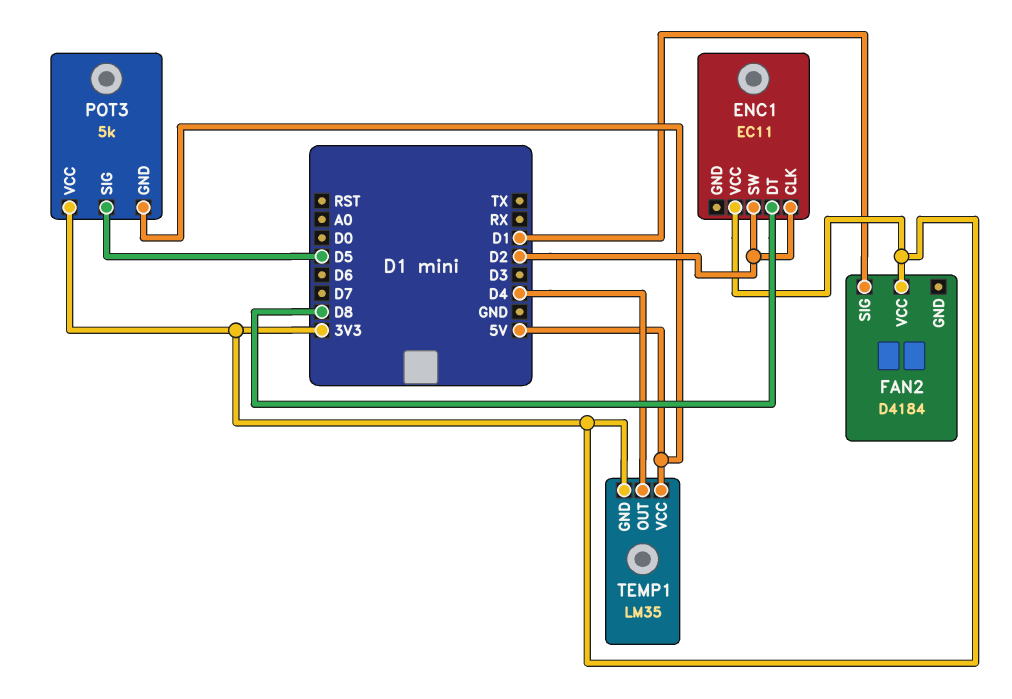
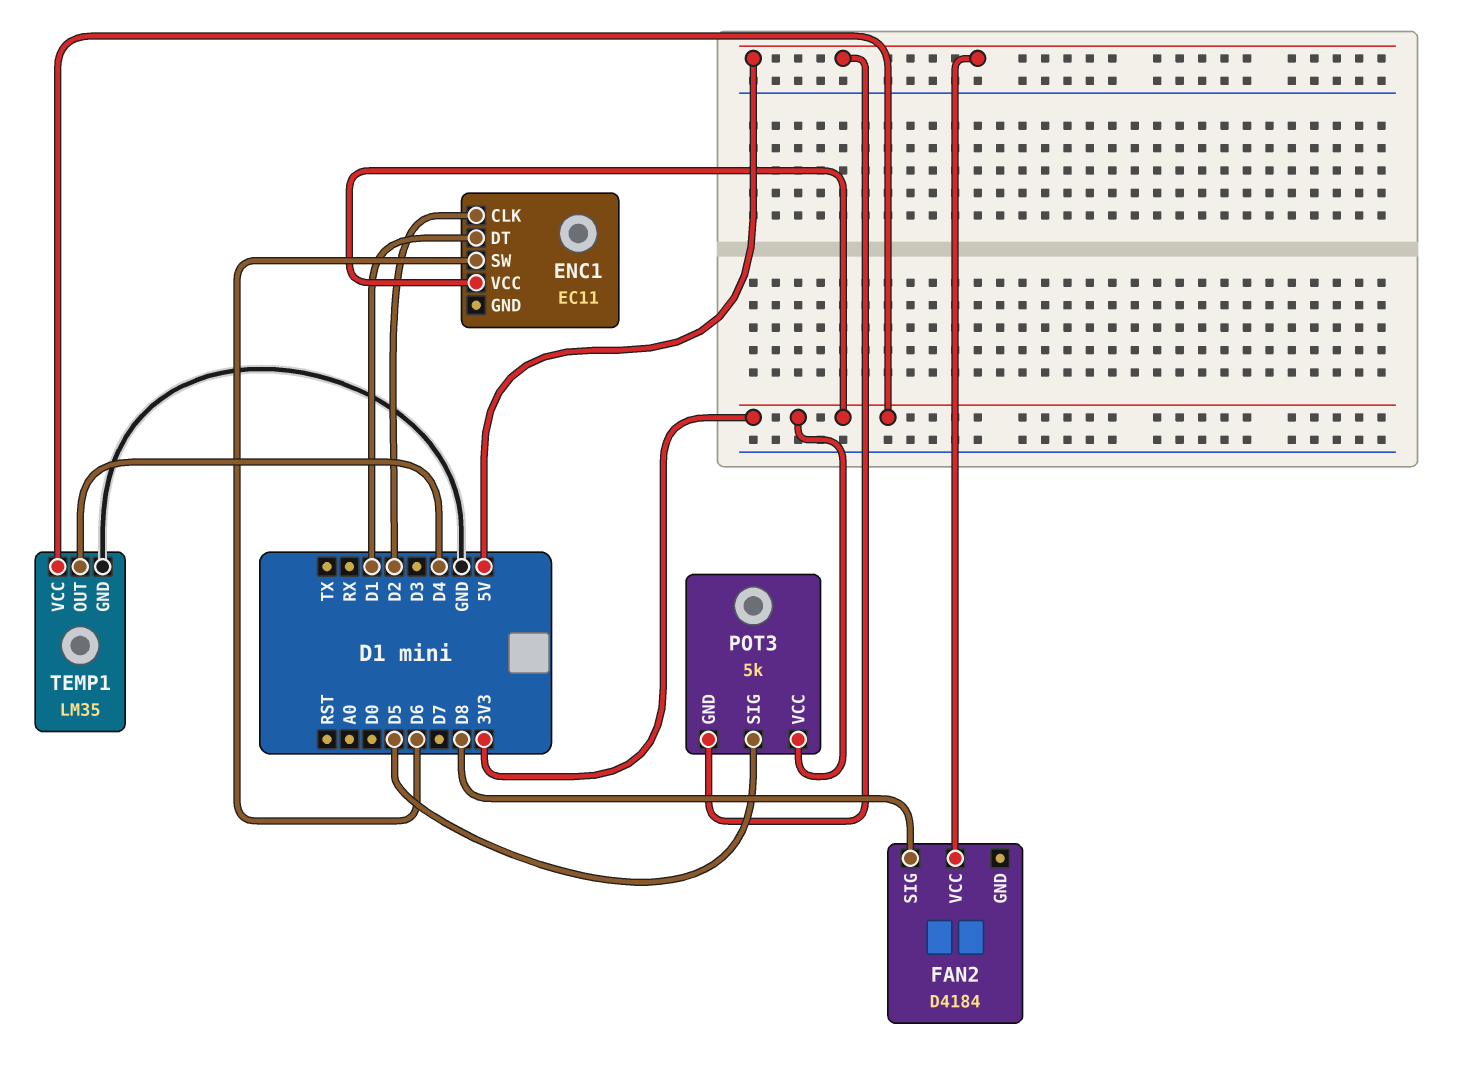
ENC1 pin DT: D8 -> D1
ENC1 pin SW: D2 -> D6
FAN2 pin SIG: D1 -> D8
FAN2 pin VCC: 3V3 -> 5V
TEMP1 pin GND: 3V3 -> GND
TEMP1 pin VCC: 5V -> 3V3

